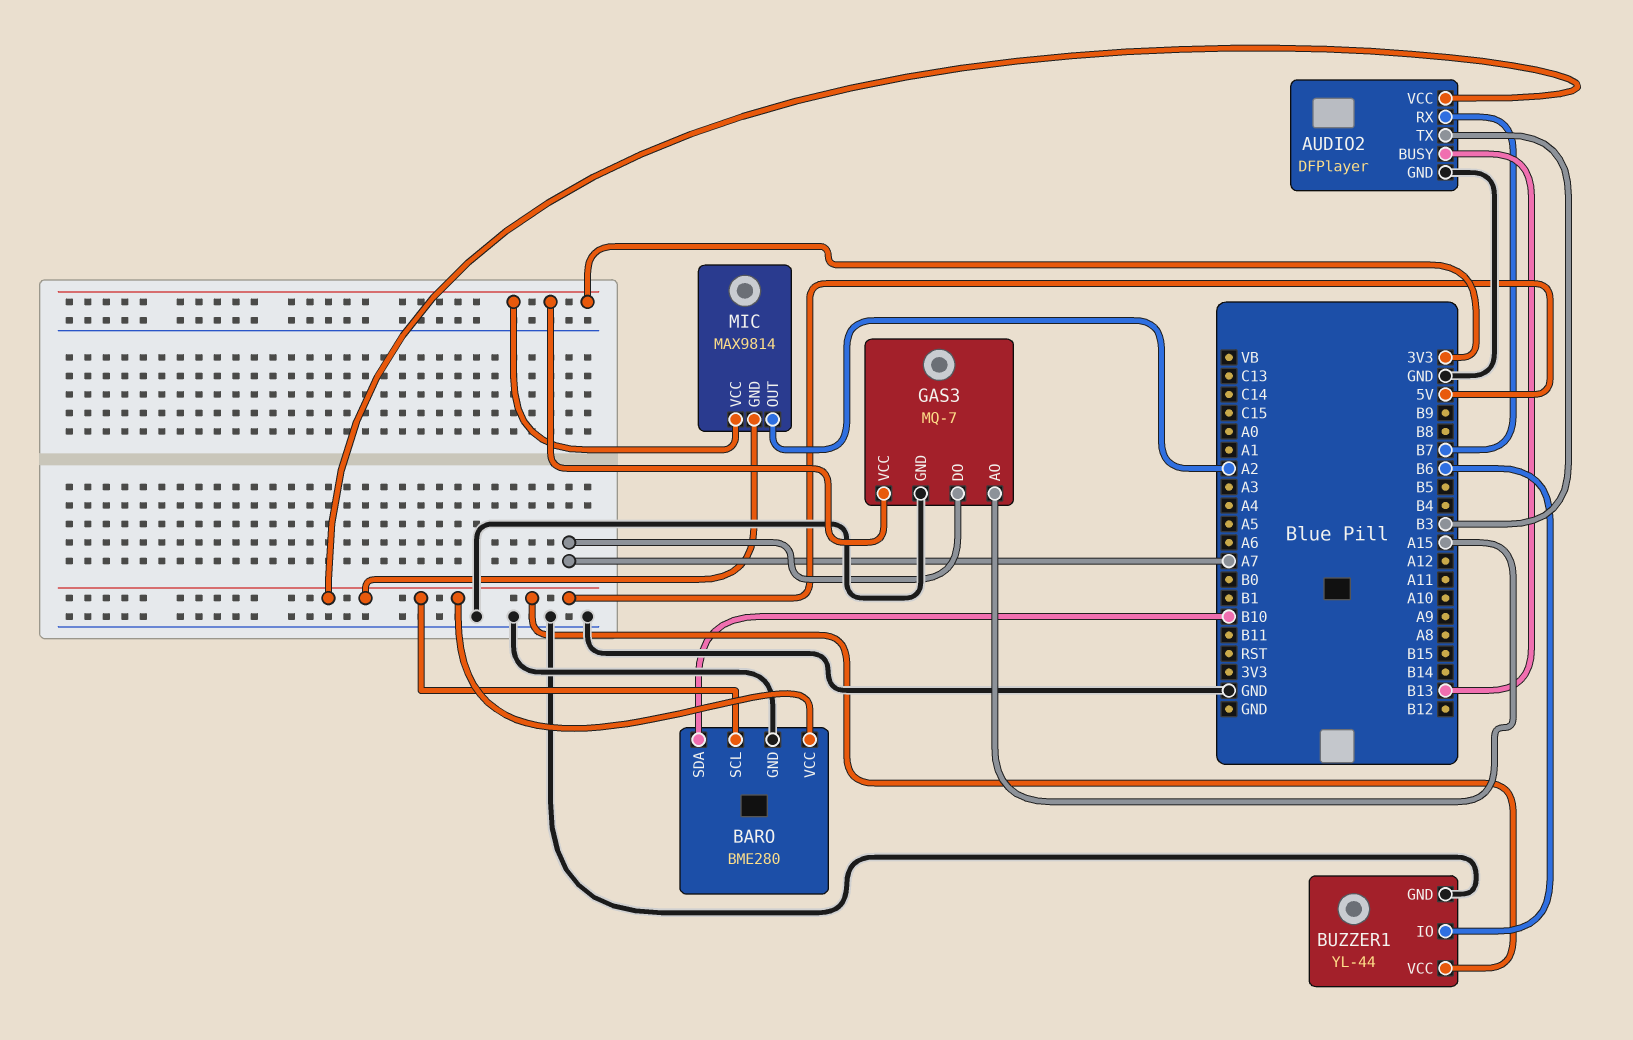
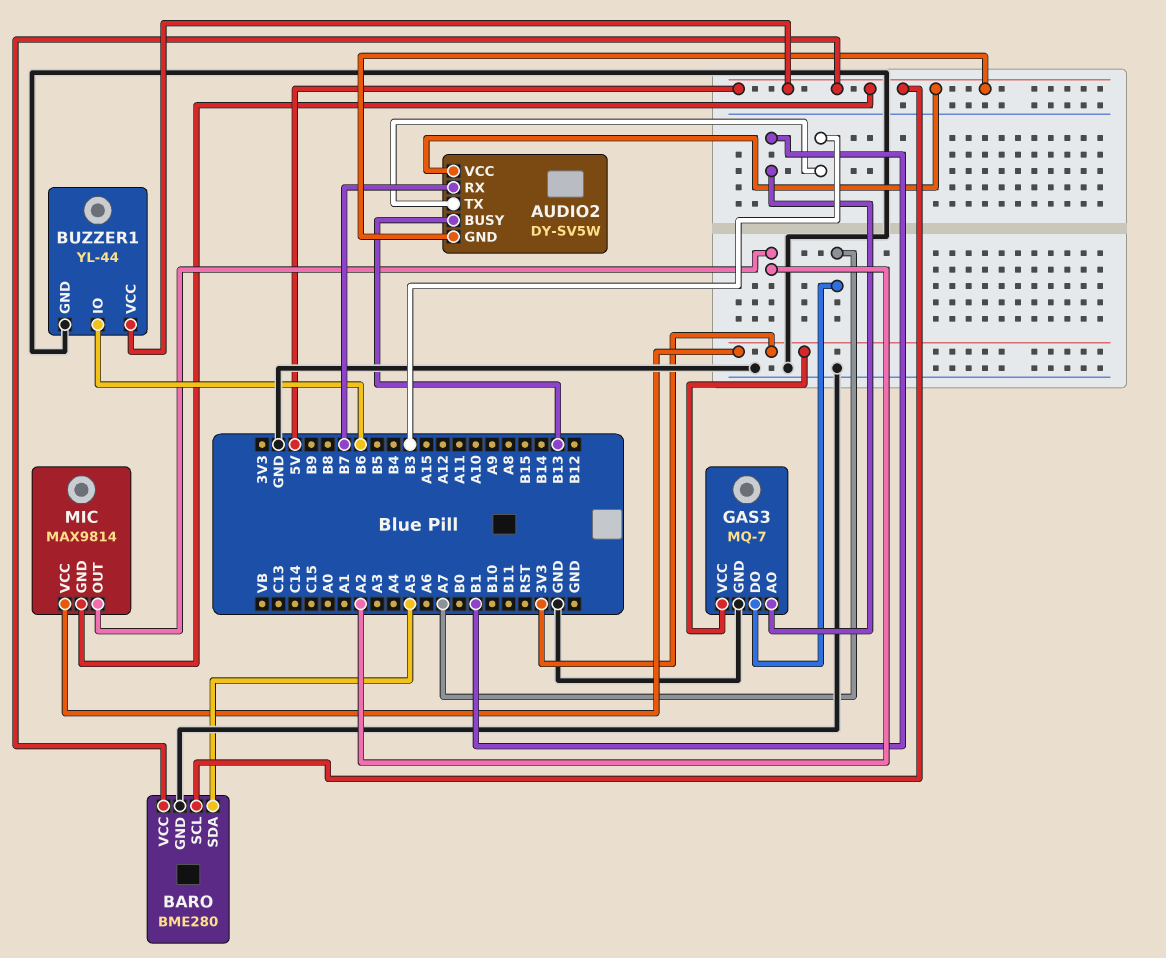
AUDIO2: DFPlayer -> DY-SV5W
AUDIO2 pin GND: GND -> 5V
BARO pin SDA: B10 -> A5
GAS3 pin AO: A15 -> B1

